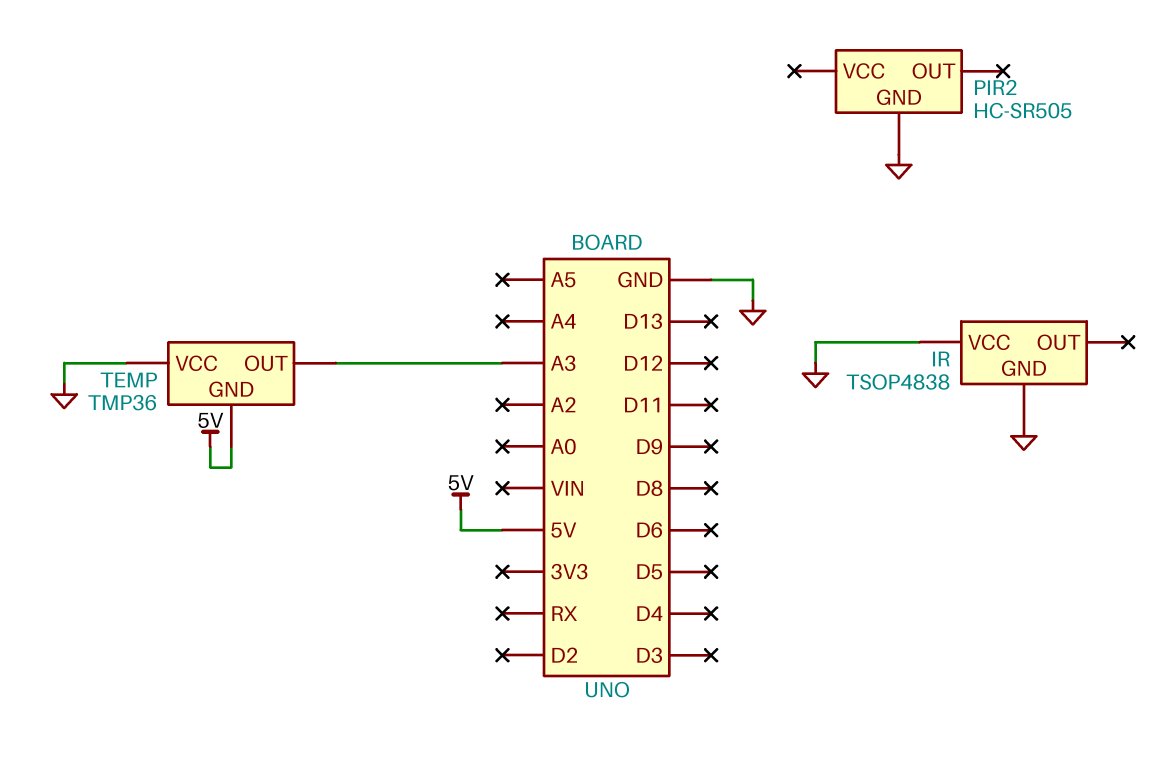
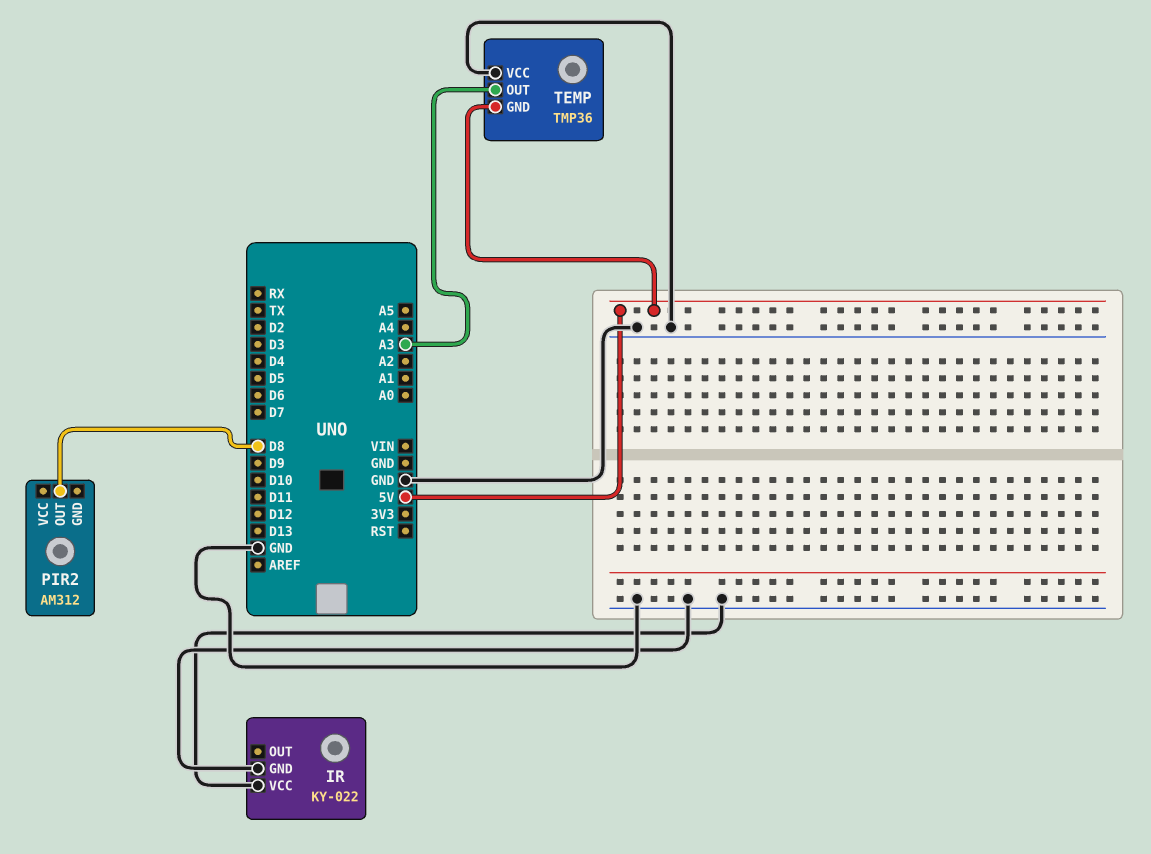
IR: TSOP4838 -> KY-022
PIR2: HC-SR505 -> AM312
PIR2 pin GND: GND -> none
PIR2 pin OUT: none -> D8

